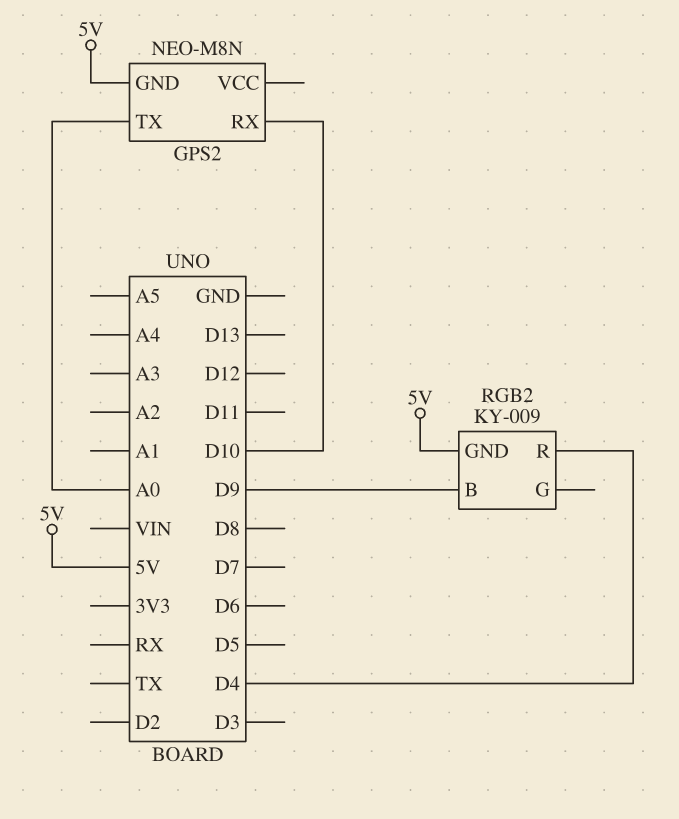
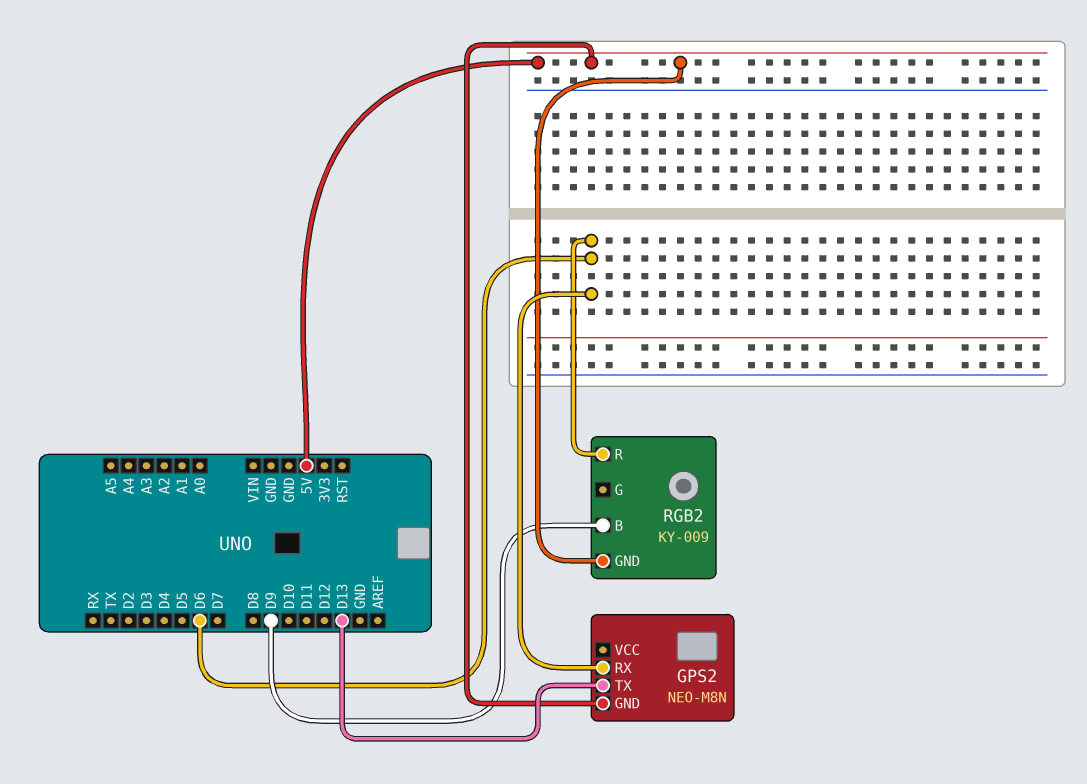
GPS2 pin RX: D10 -> D6
GPS2 pin TX: A0 -> D13
RGB2 pin R: D4 -> D6

